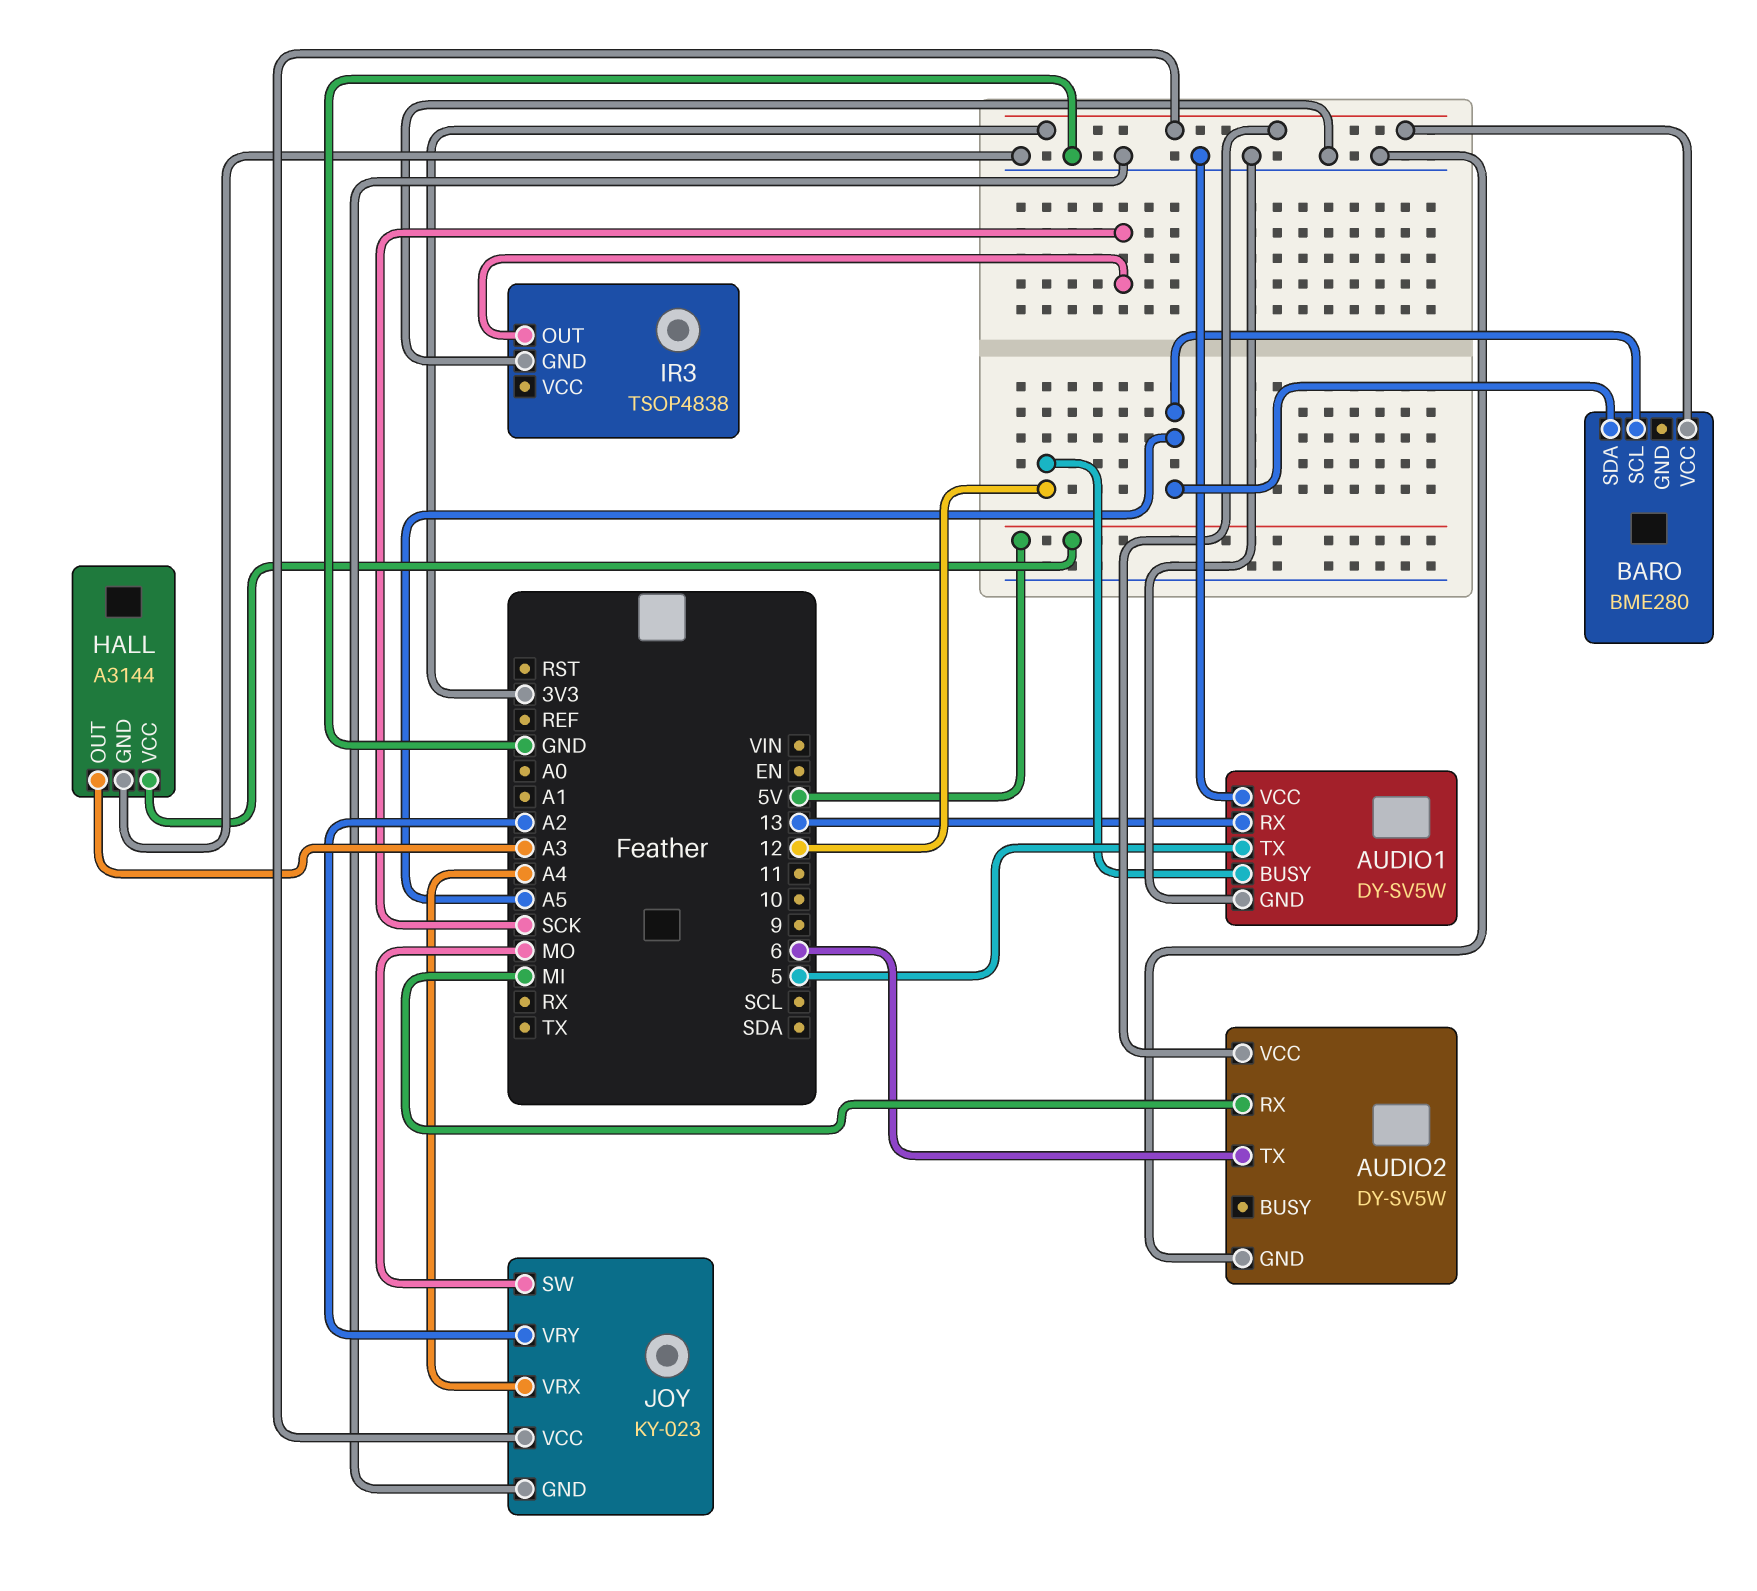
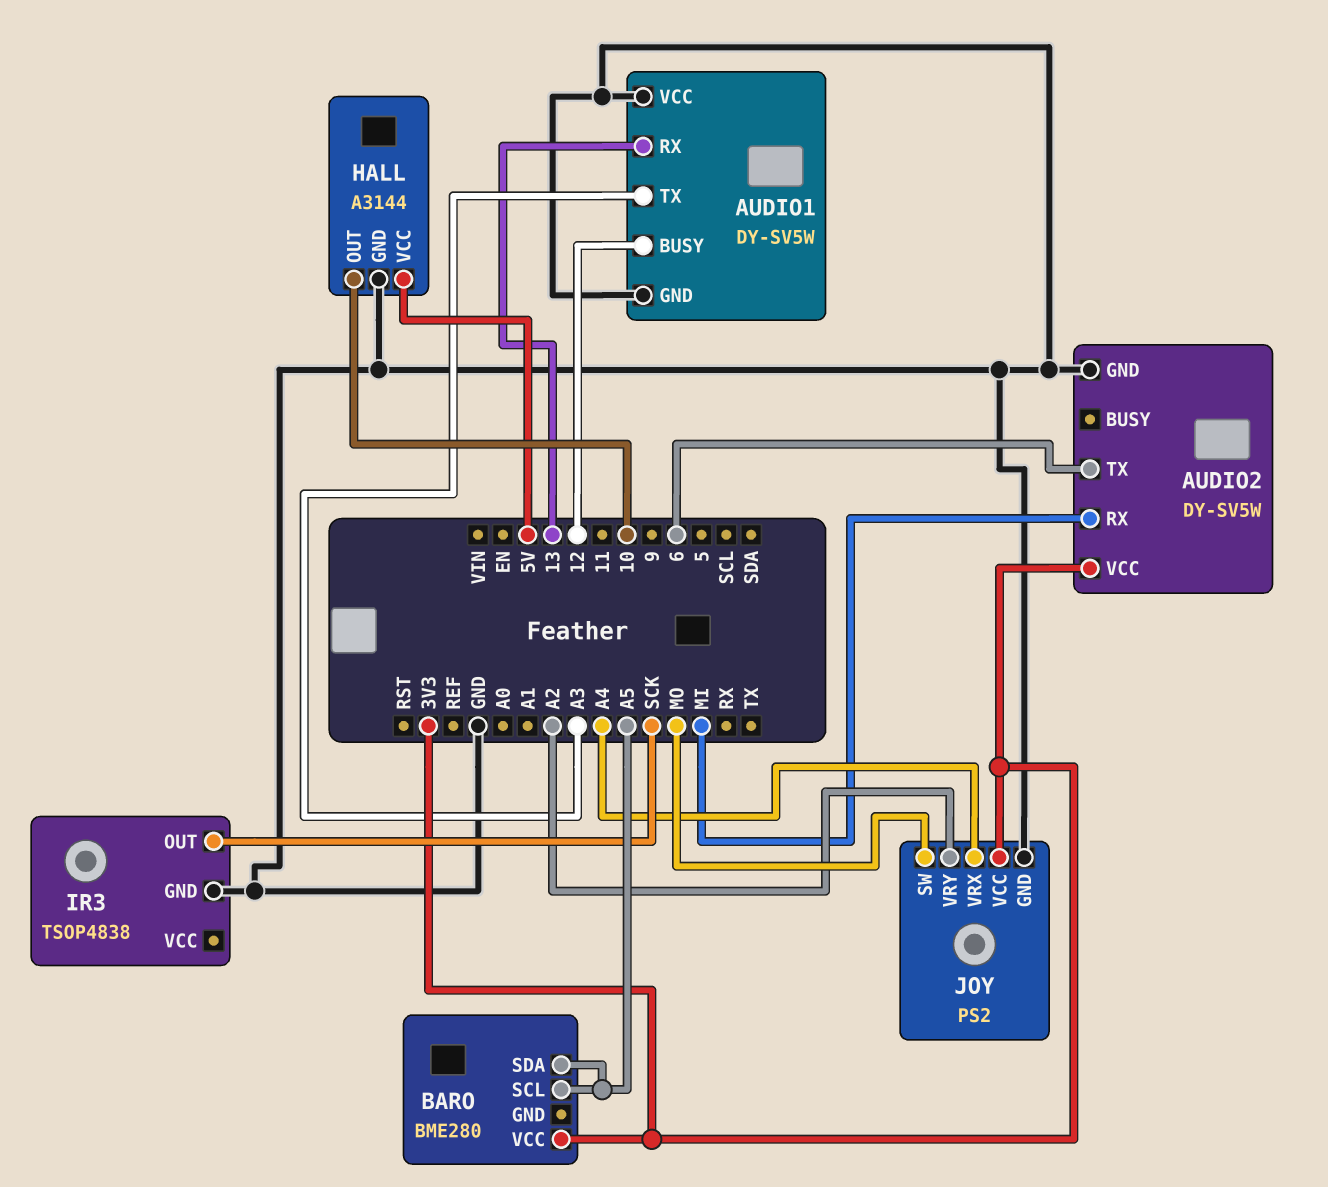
AUDIO1 pin TX: 5 -> A3
HALL pin OUT: A3 -> 10
JOY: KY-023 -> PS2

